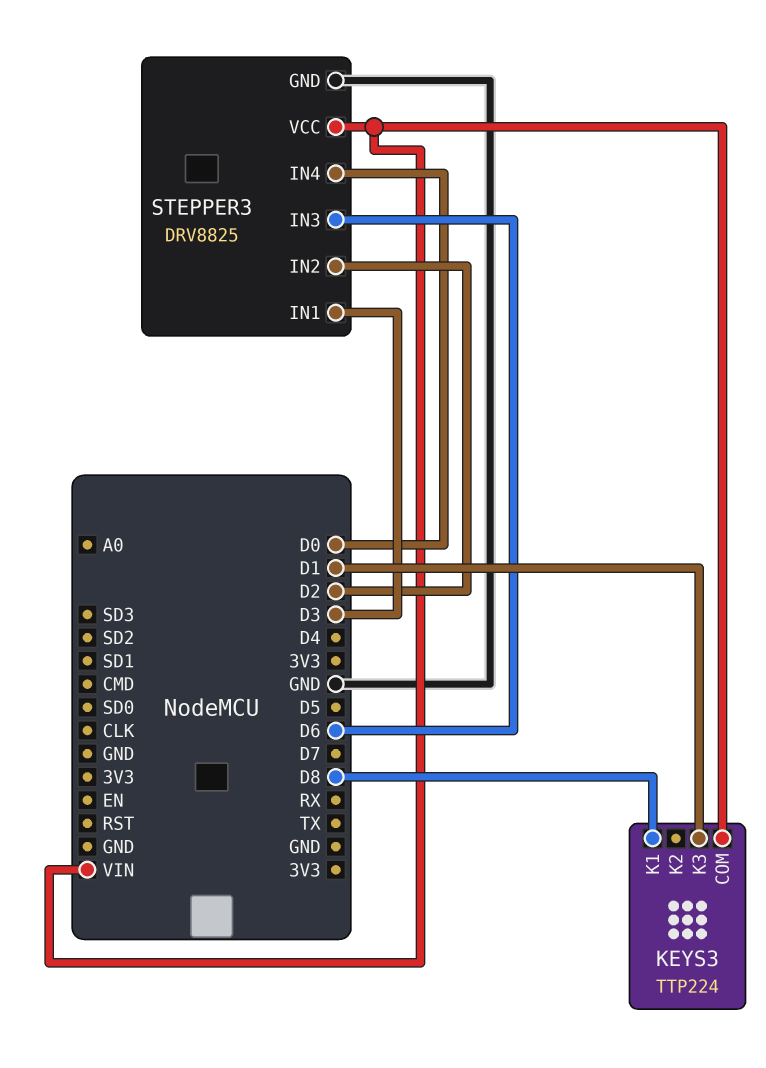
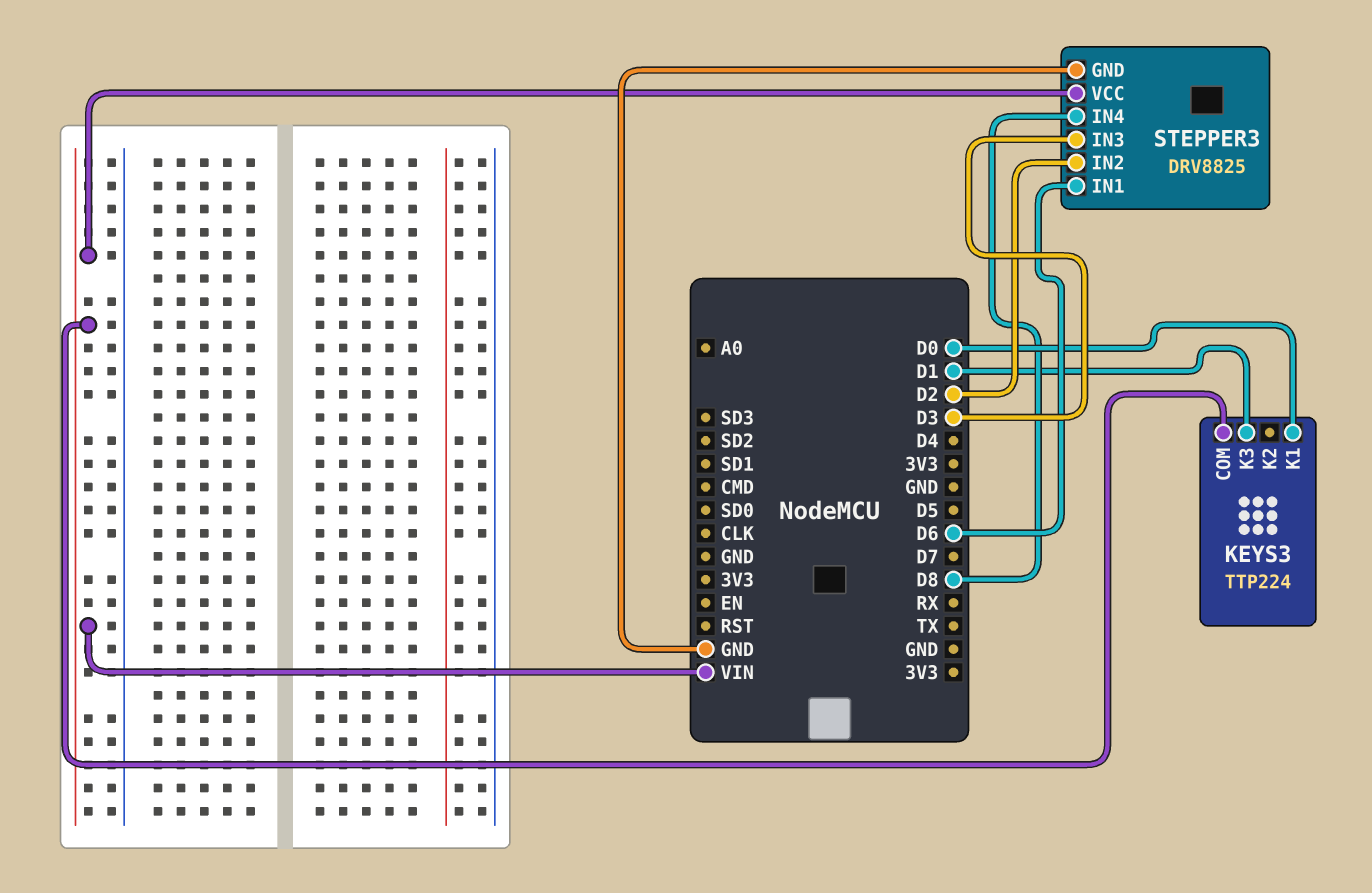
KEYS3 pin K1: D8 -> D0
STEPPER3 pin IN1: D3 -> D6
STEPPER3 pin IN3: D6 -> D3
STEPPER3 pin IN4: D0 -> D8

